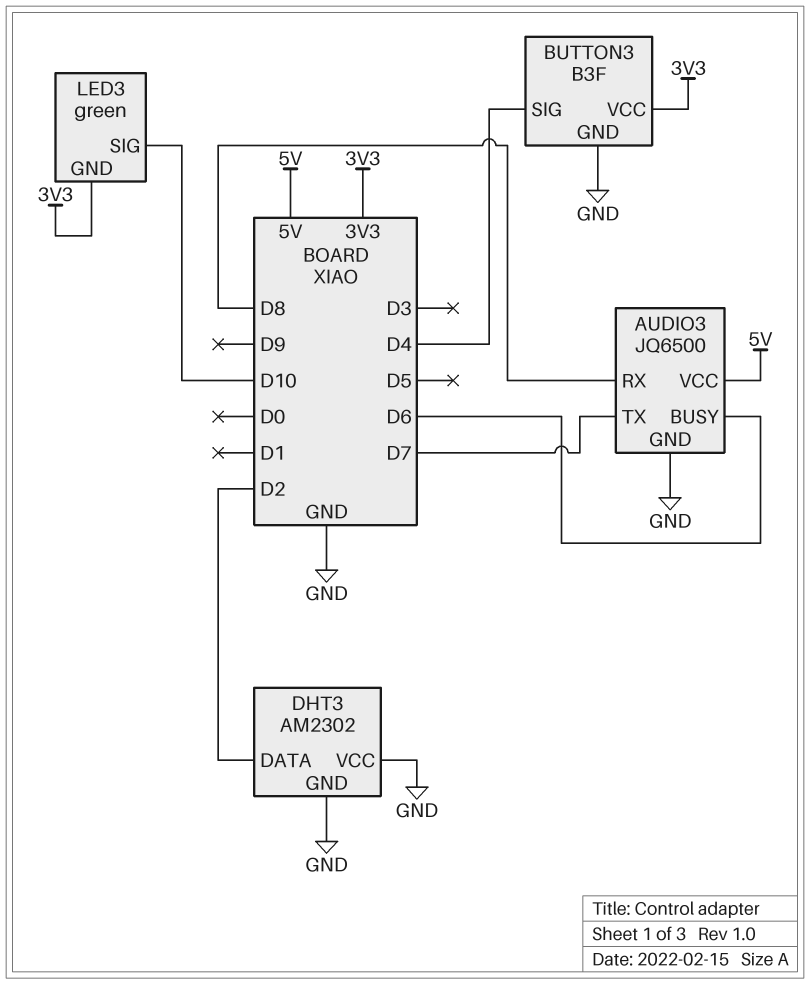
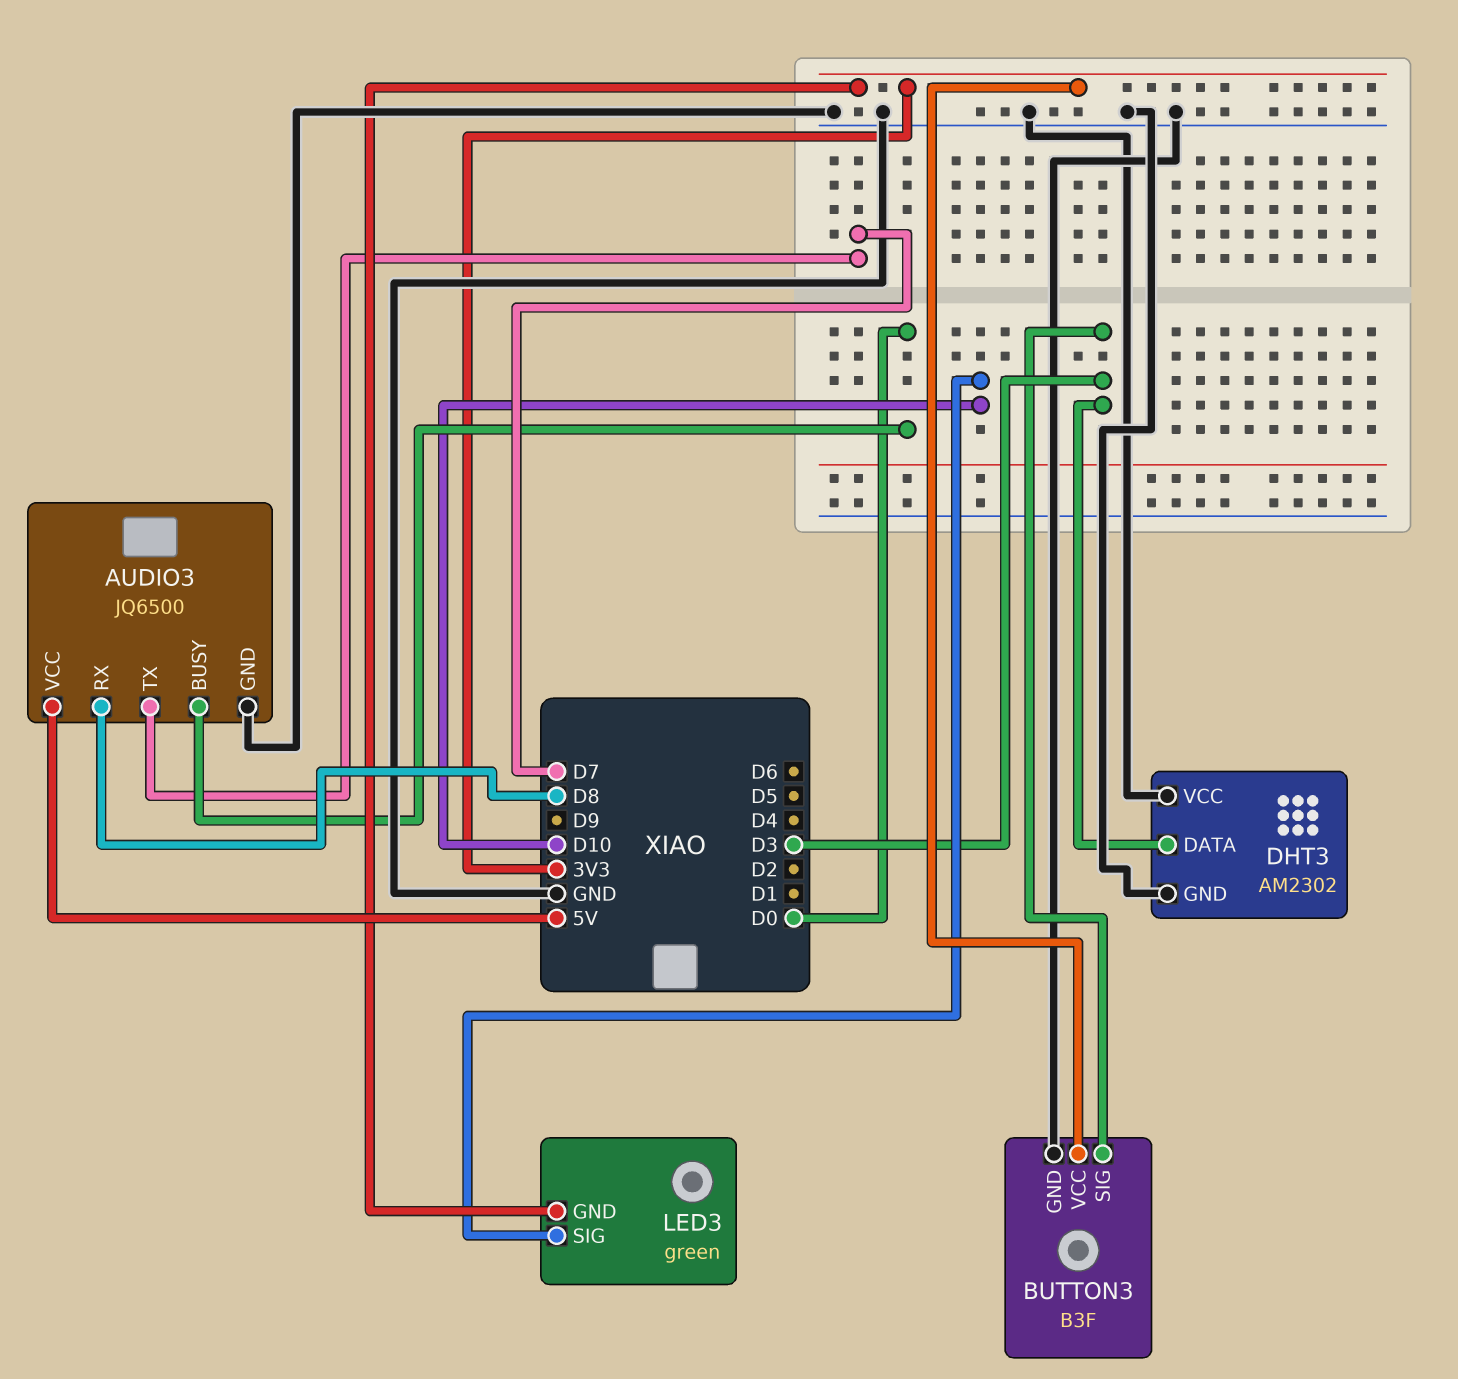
AUDIO3 pin BUSY: D6 -> D0
BUTTON3 pin SIG: D4 -> D3
DHT3 pin DATA: D2 -> D3

